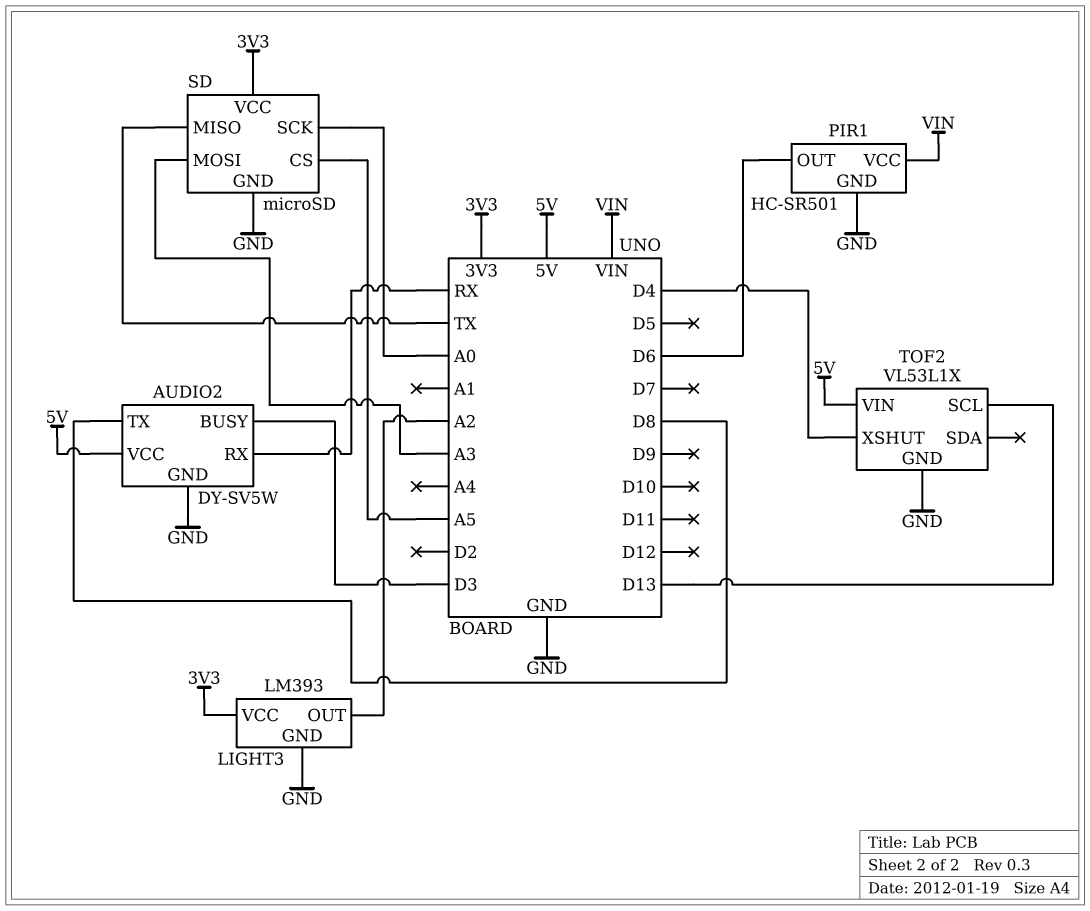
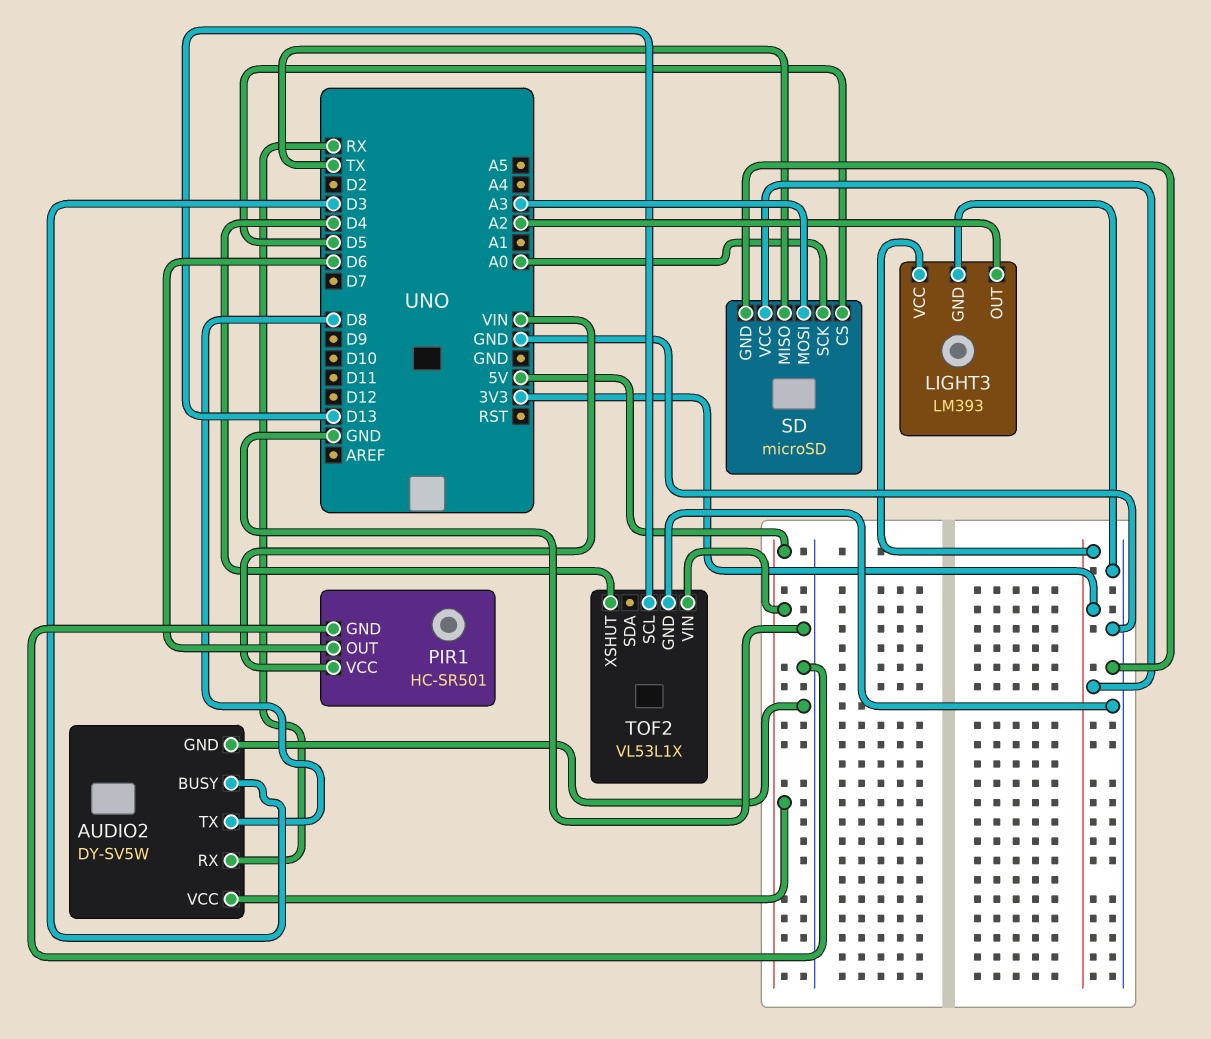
SD pin CS: A5 -> D5

